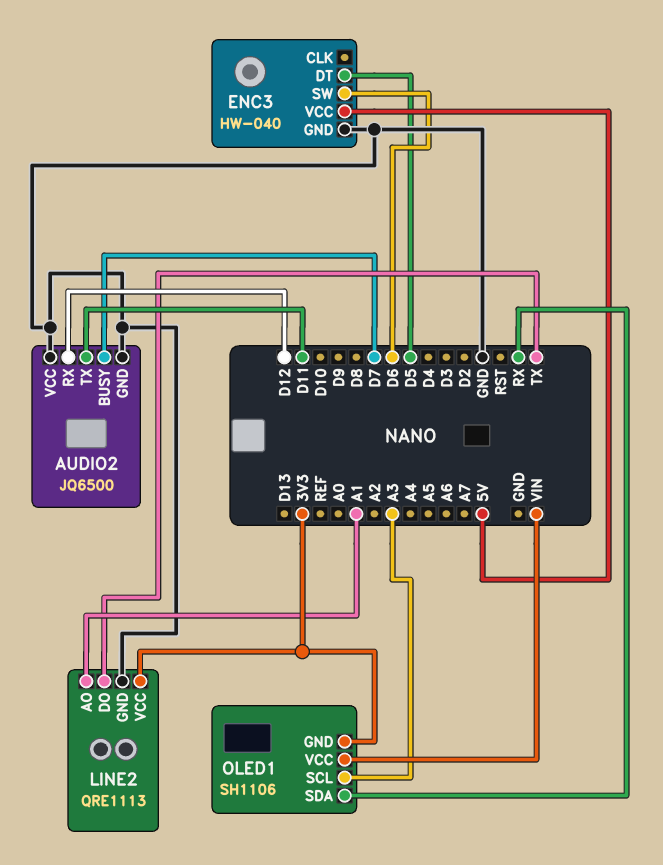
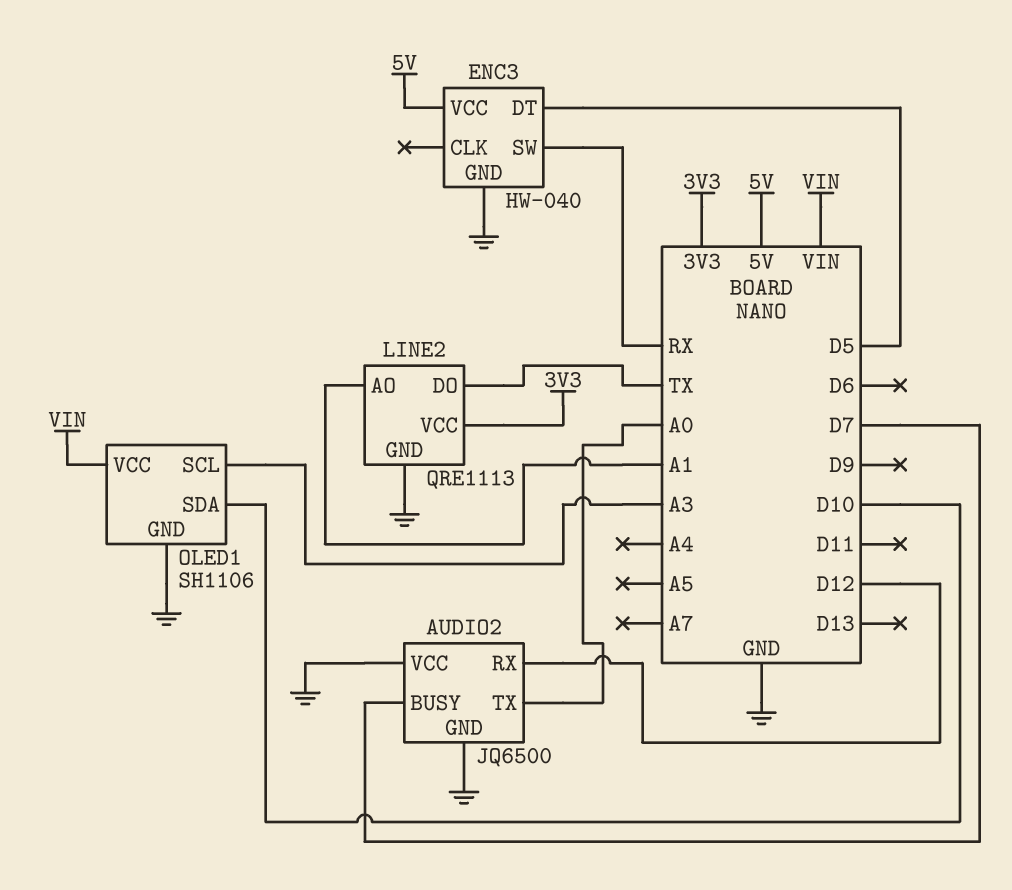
AUDIO2 pin TX: D11 -> A0
ENC3 pin SW: D6 -> RX
OLED1 pin GND: 3V3 -> GND
OLED1 pin SDA: RX -> D10

